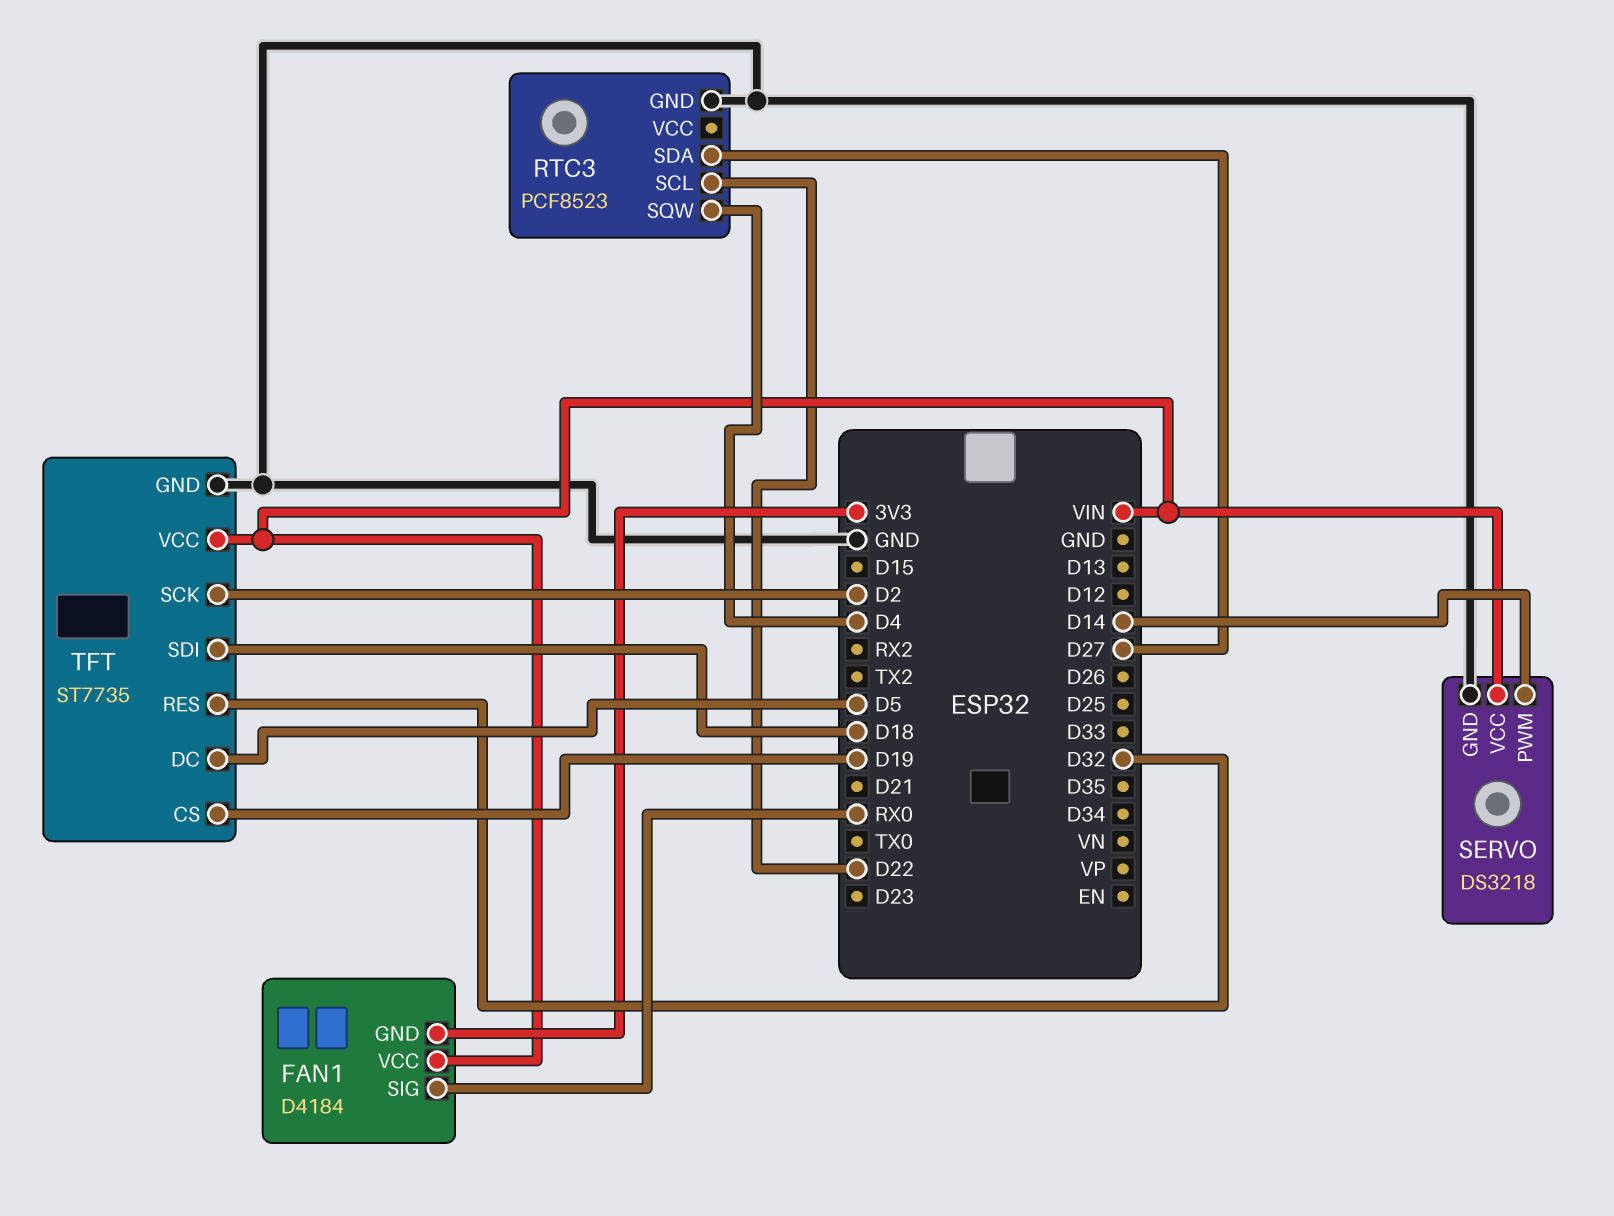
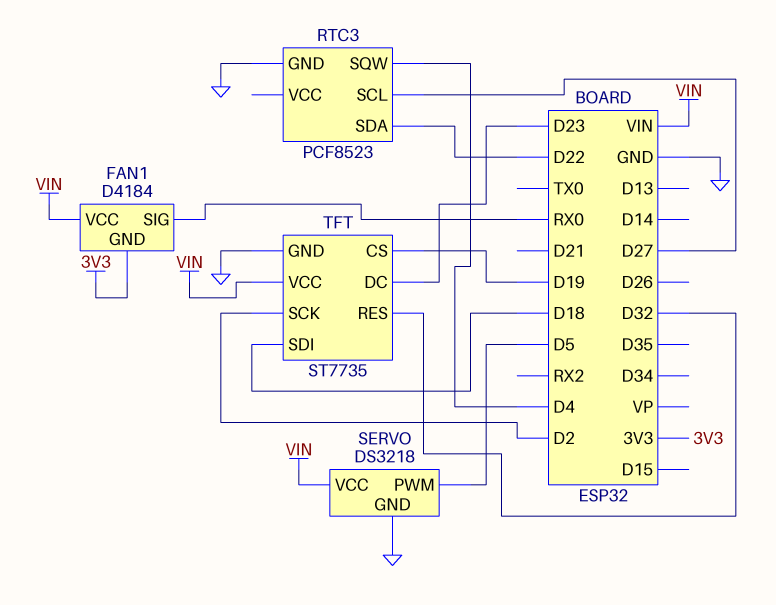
RTC3 pin SCL: D22 -> D27
RTC3 pin SDA: D27 -> D22
SERVO pin PWM: D14 -> D5
TFT pin DC: D5 -> D23

